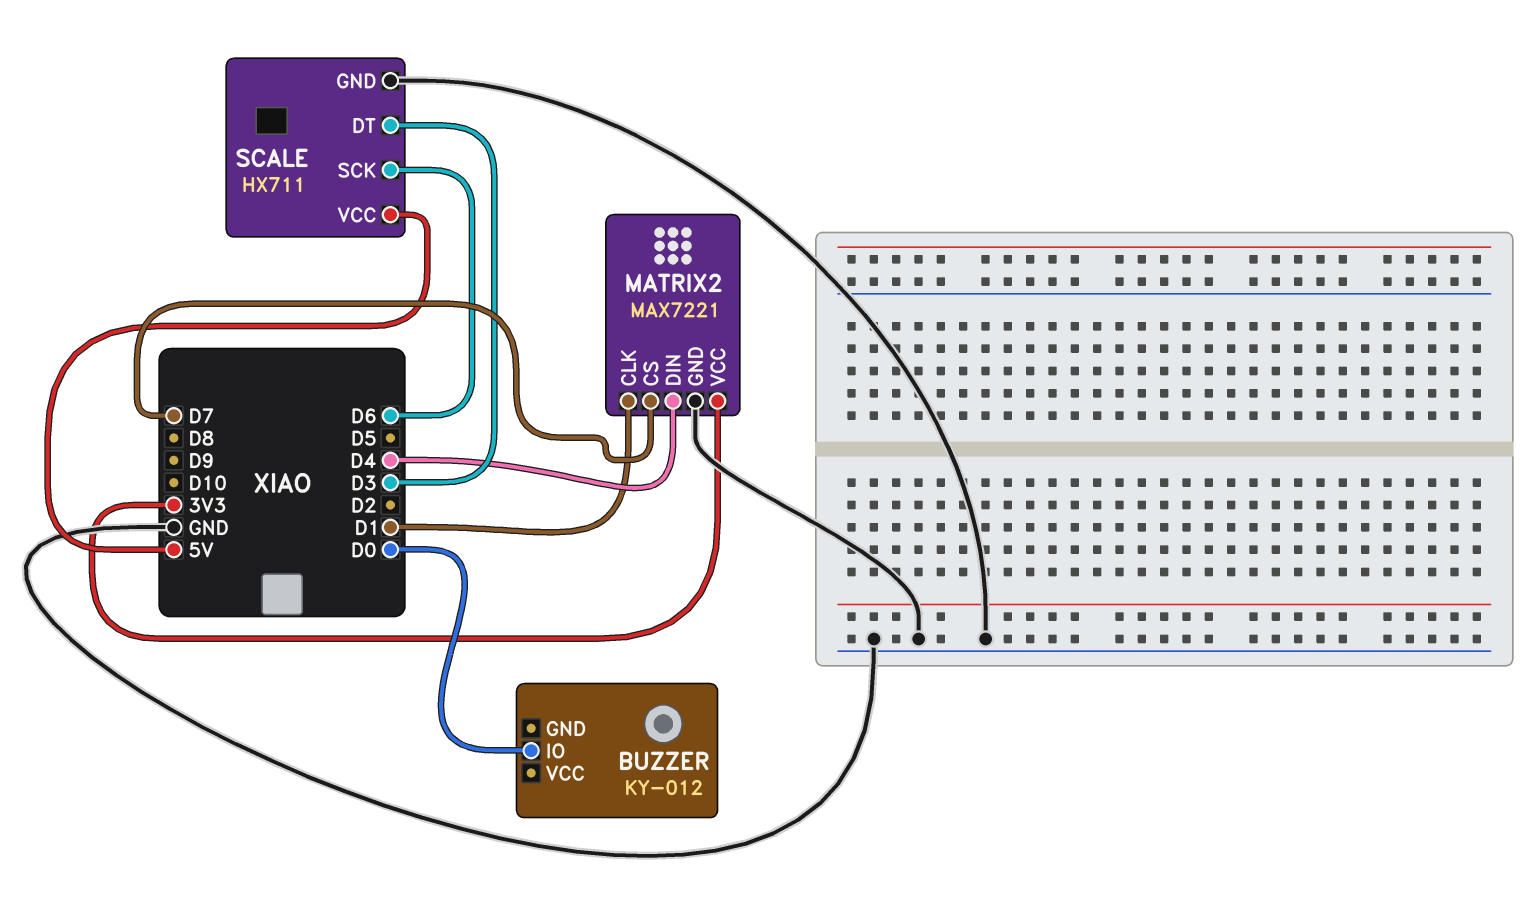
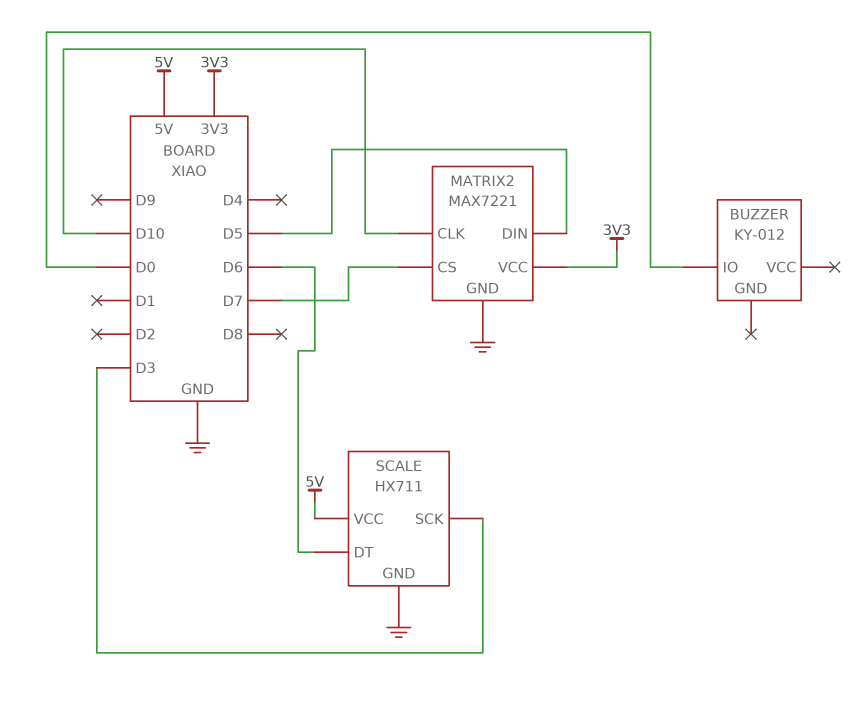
MATRIX2 pin CLK: D1 -> D10
MATRIX2 pin DIN: D4 -> D5
SCALE pin DT: D3 -> D6
SCALE pin SCK: D6 -> D3

